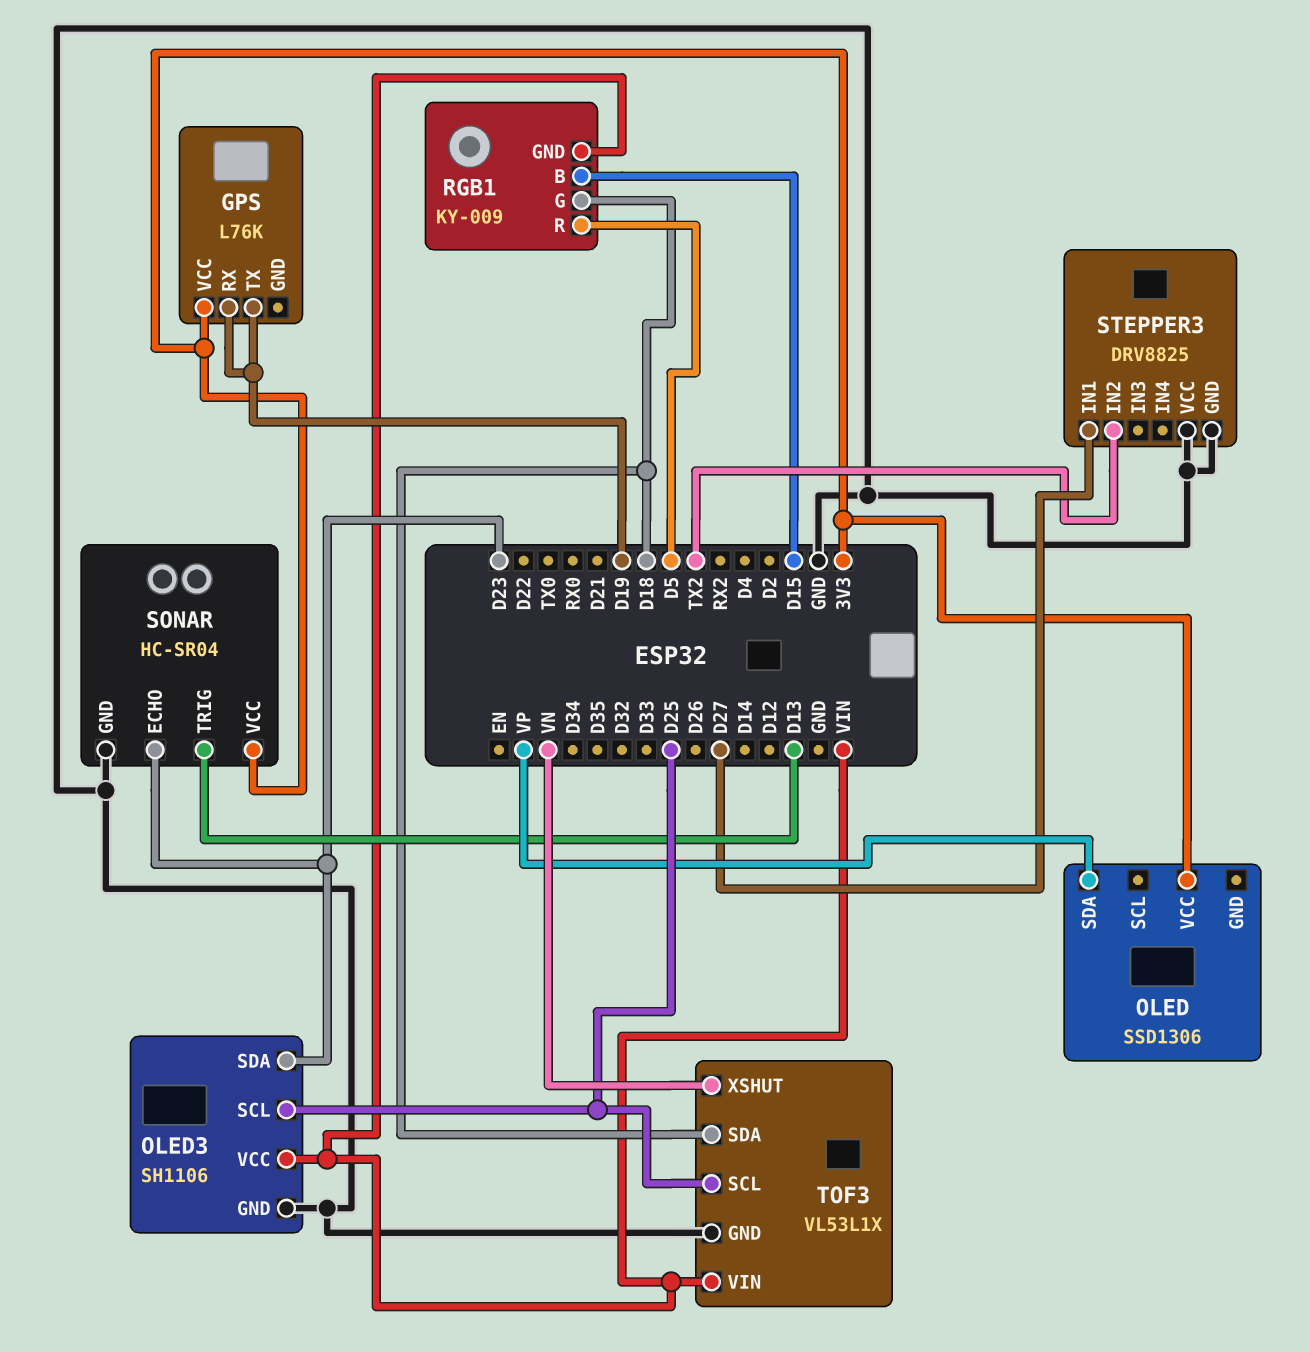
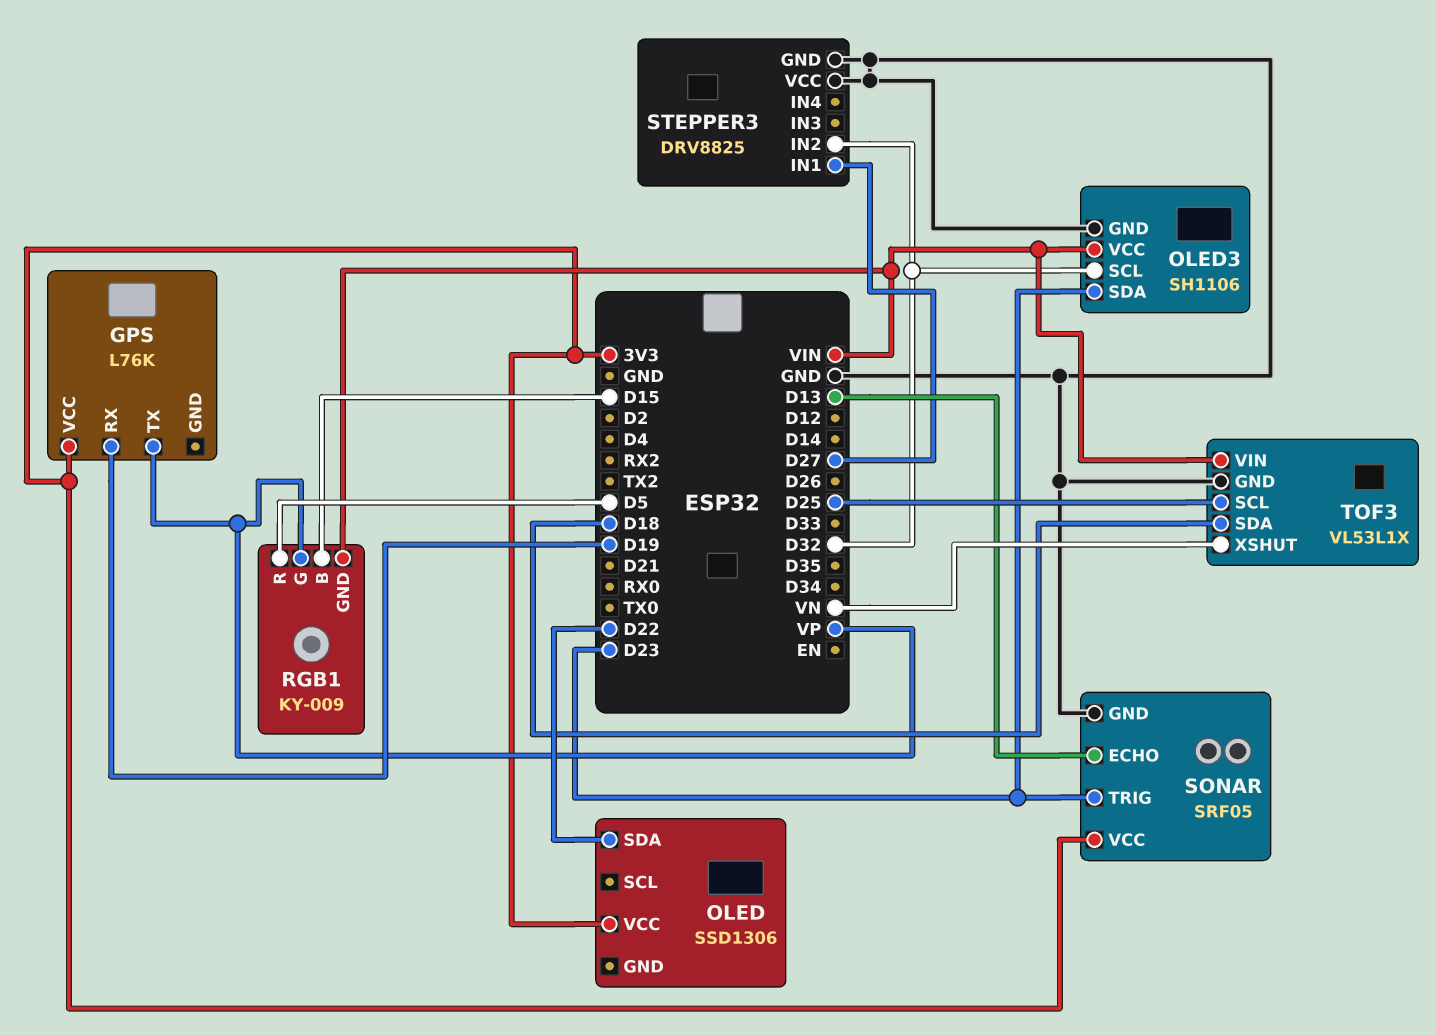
GPS pin TX: D19 -> VP
OLED pin SDA: VP -> D22
OLED3 pin SCL: D25 -> D32
RGB1 pin G: D18 -> VP
SONAR: HC-SR04 -> SRF05
SONAR pin ECHO: D23 -> D13
SONAR pin TRIG: D13 -> D23
STEPPER3 pin IN2: TX2 -> D32

